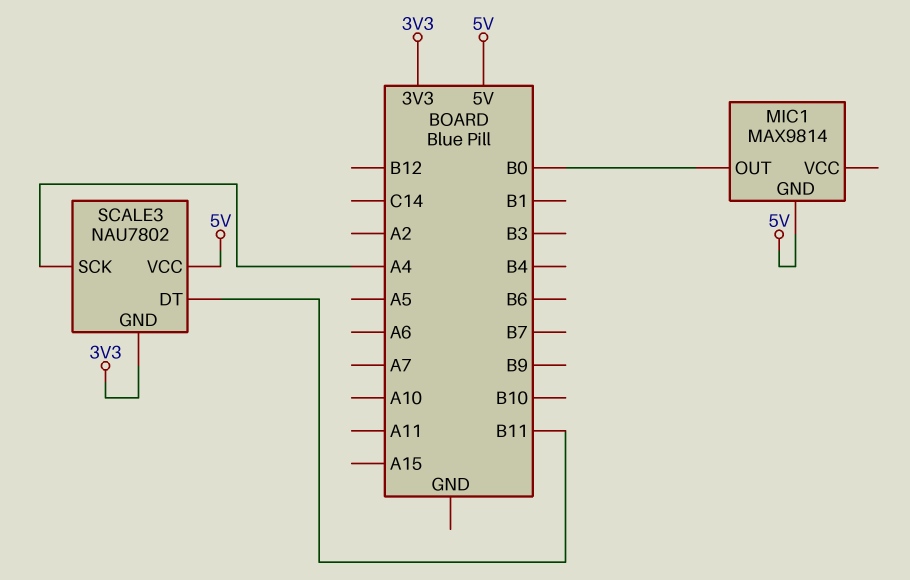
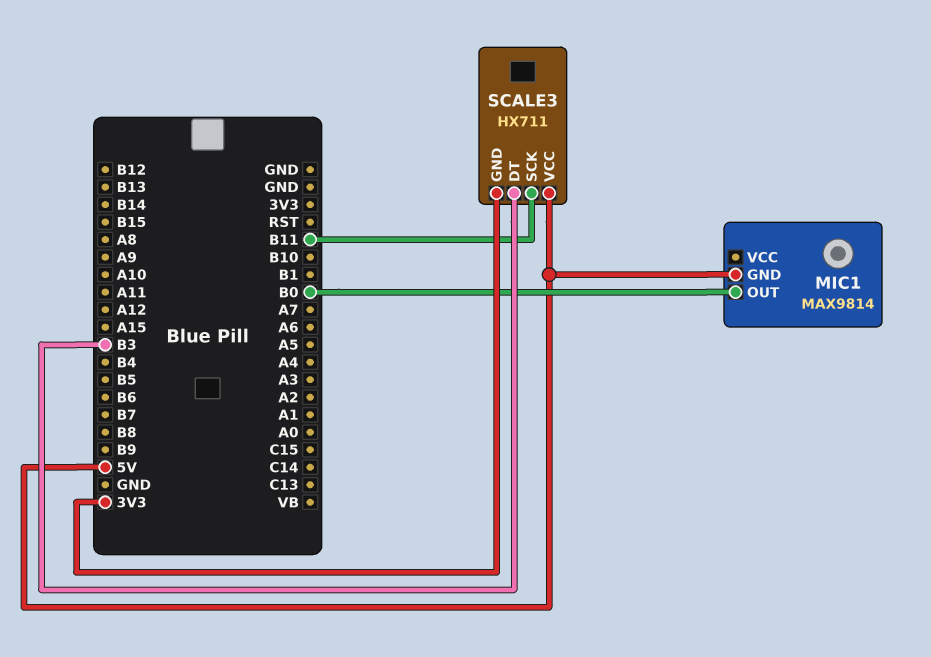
SCALE3: NAU7802 -> HX711
SCALE3 pin DT: B11 -> B3
SCALE3 pin SCK: A4 -> B11

